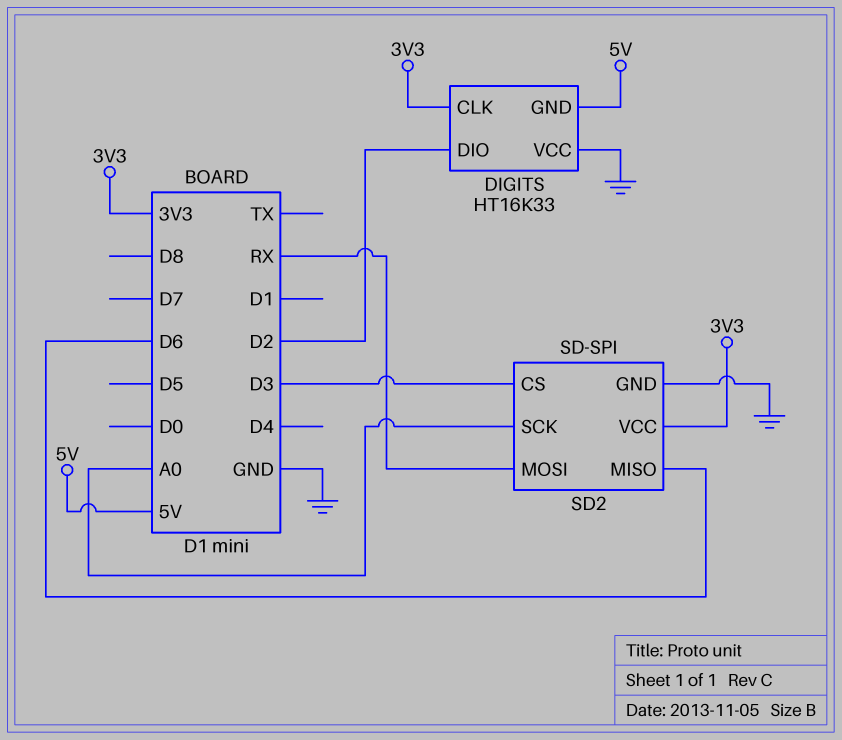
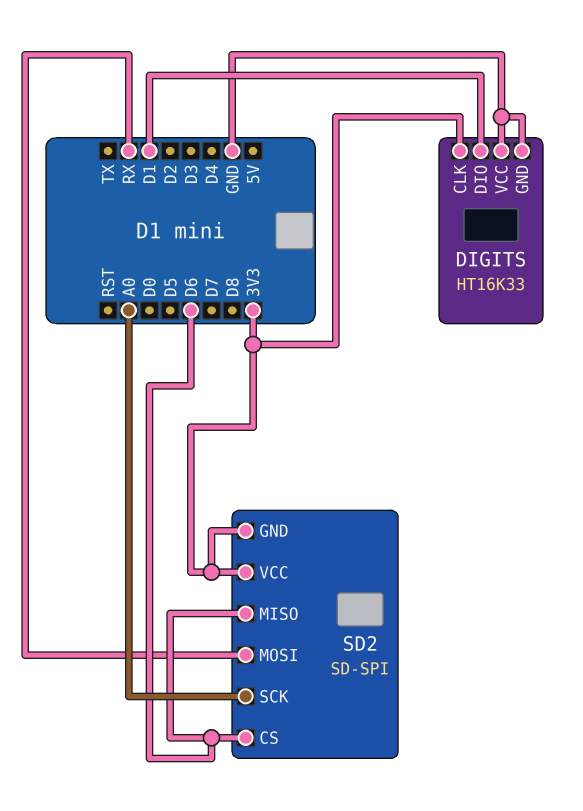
DIGITS pin DIO: D2 -> D1
DIGITS pin GND: 5V -> GND
SD2 pin CS: D3 -> D6
SD2 pin GND: GND -> 3V3

